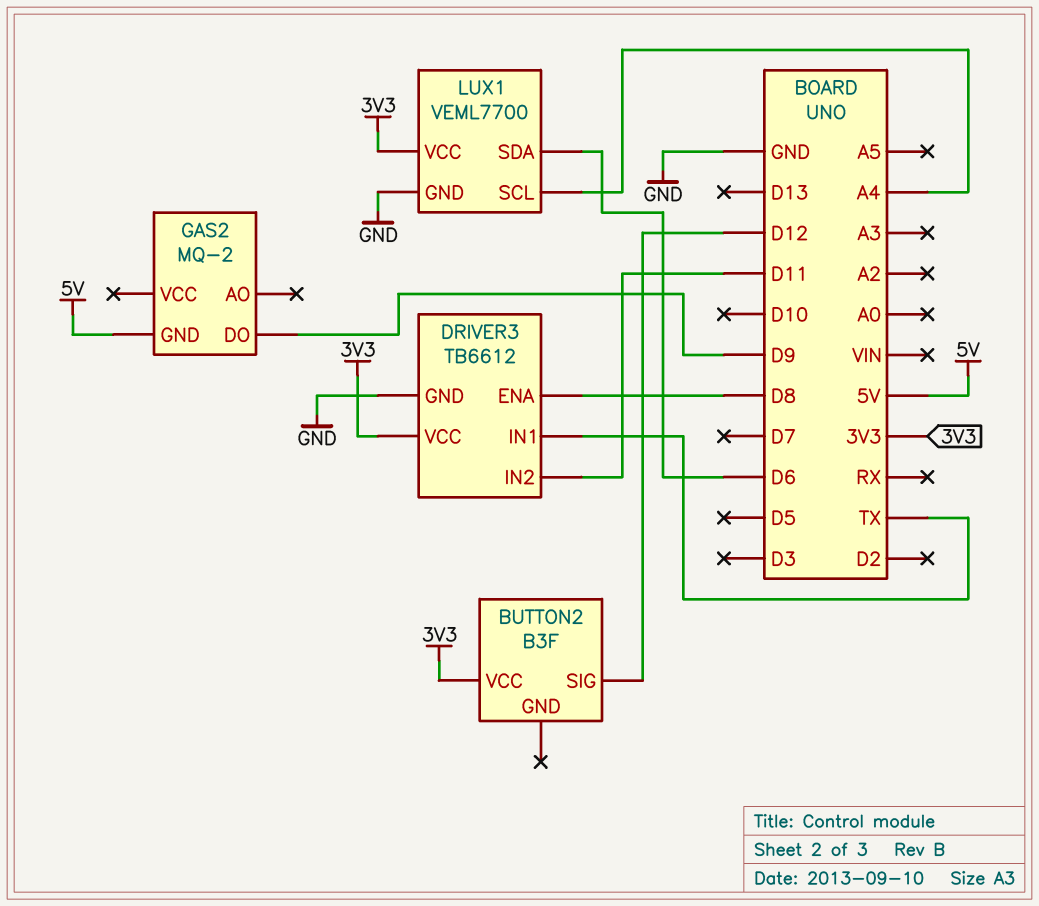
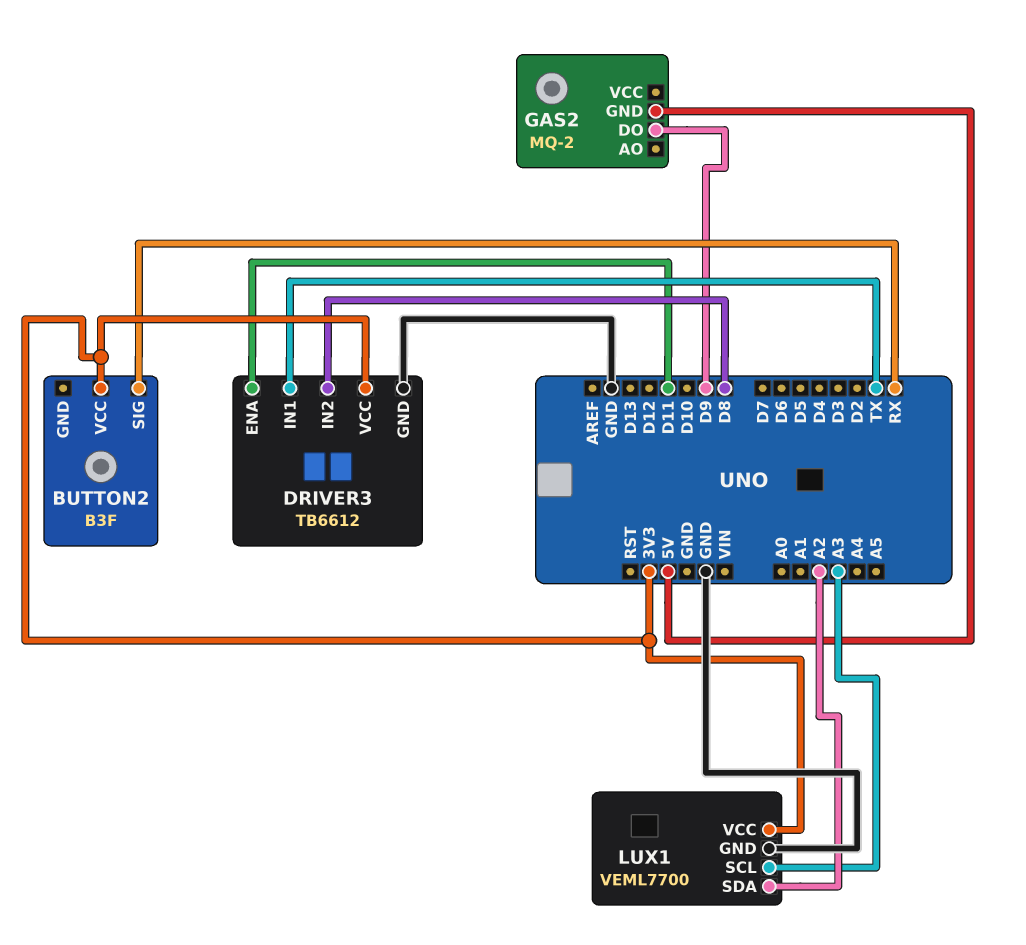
BUTTON2 pin SIG: D12 -> RX
DRIVER3 pin ENA: D8 -> D11
DRIVER3 pin IN2: D11 -> D8
LUX1 pin SCL: A4 -> A3
LUX1 pin SDA: D6 -> A2

